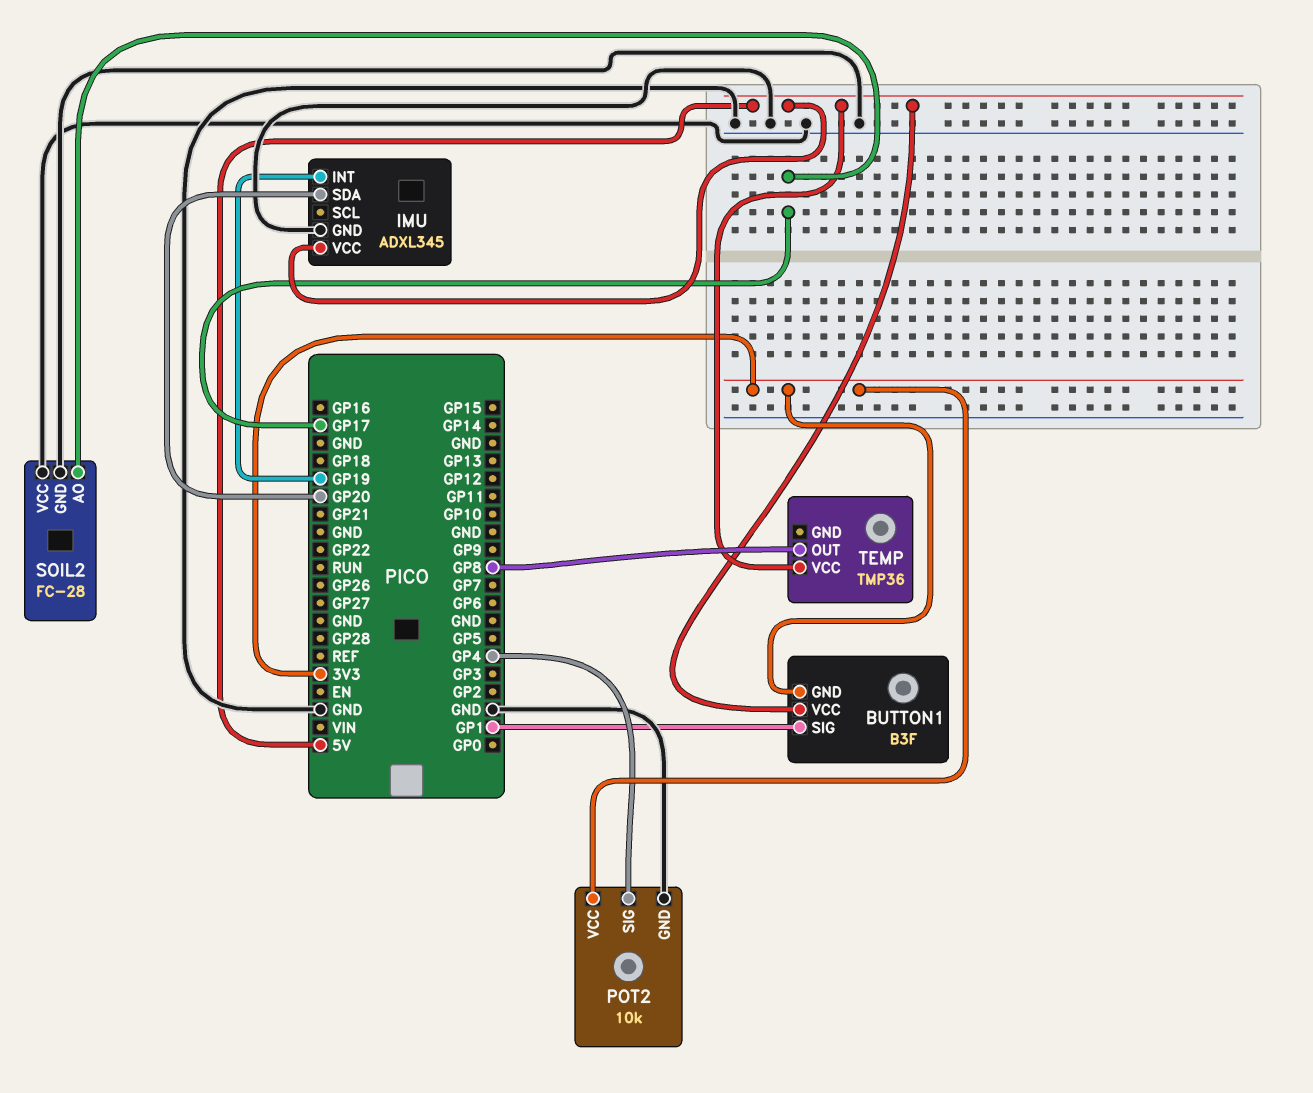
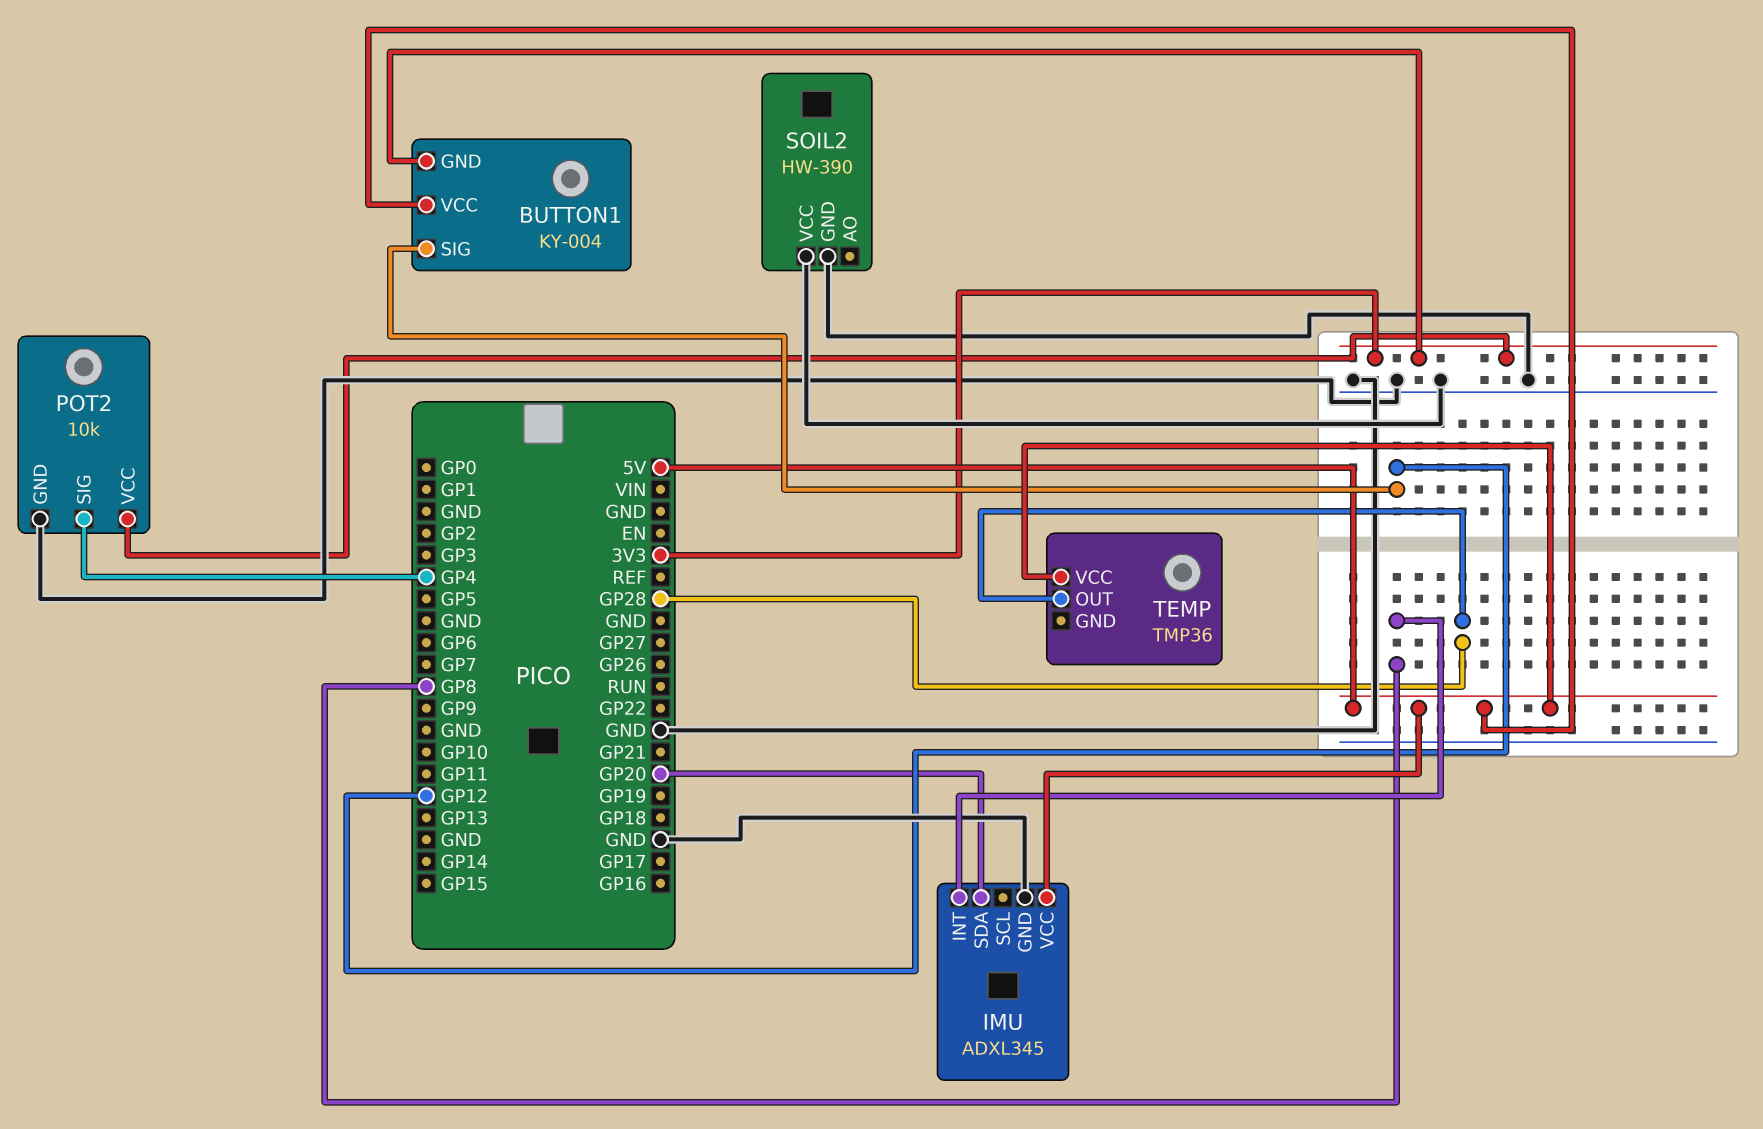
BUTTON1: B3F -> KY-004
BUTTON1 pin SIG: GP1 -> GP12
IMU pin INT: GP19 -> GP8
SOIL2: FC-28 -> HW-390
SOIL2 pin AO: GP17 -> none
TEMP pin OUT: GP8 -> GP28

